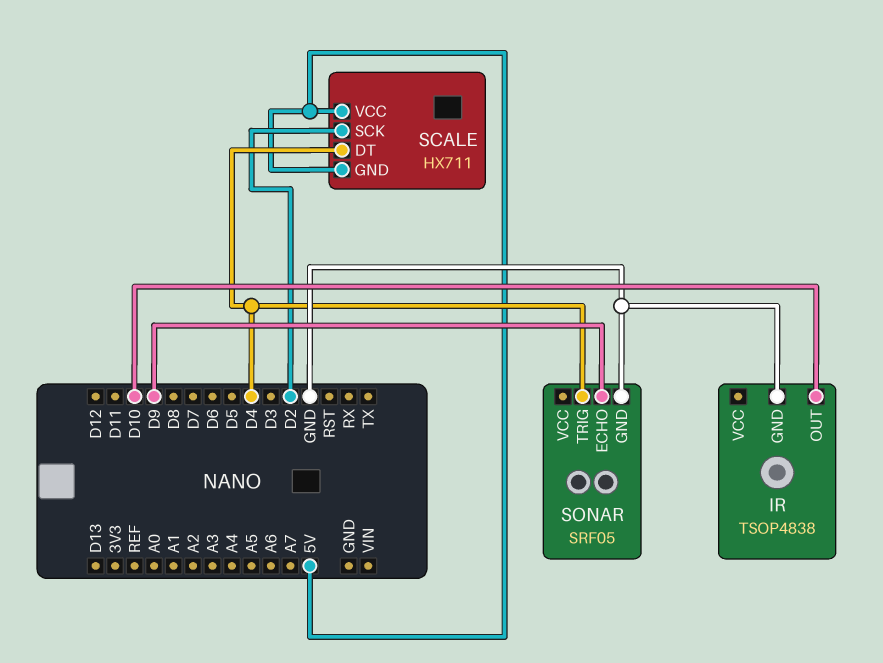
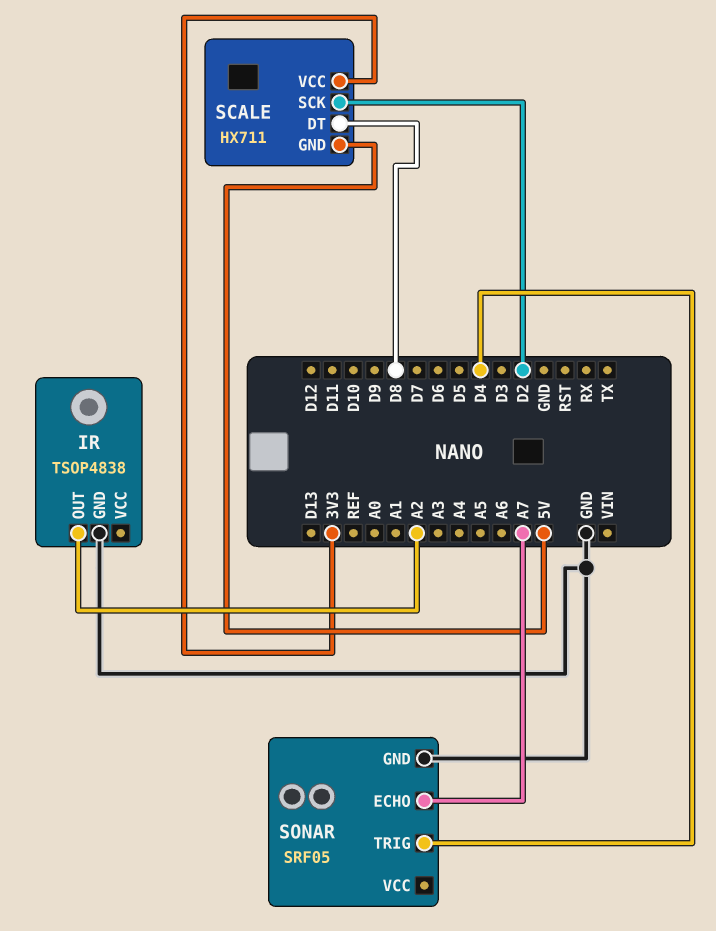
IR pin OUT: D10 -> A2
SCALE pin DT: D4 -> D8
SCALE pin VCC: 5V -> 3V3
SONAR pin ECHO: D9 -> A7

